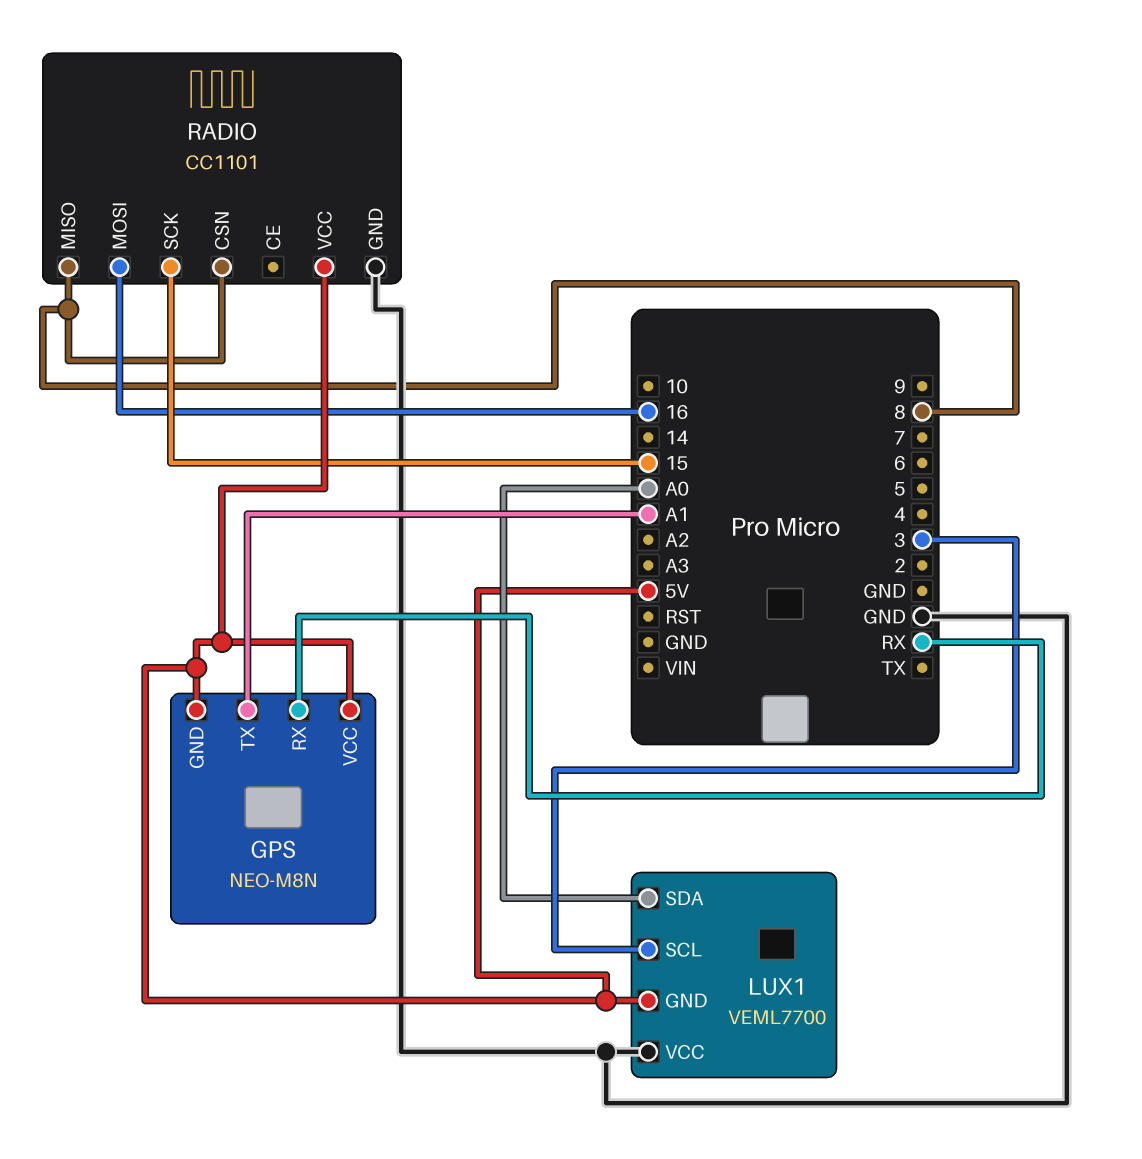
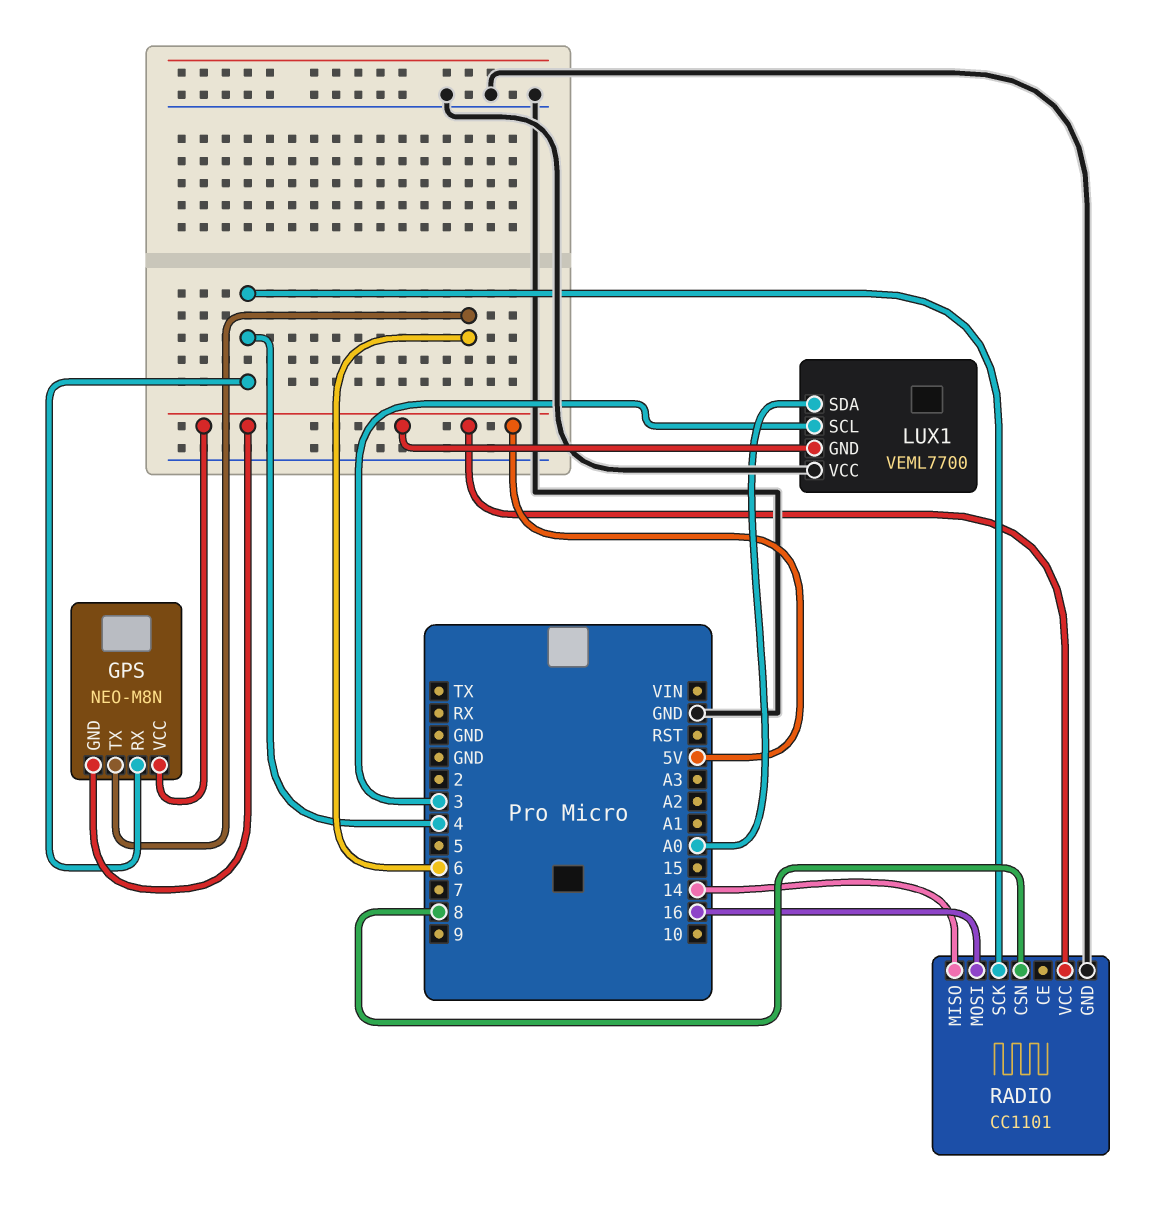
GPS pin RX: RX -> 4
GPS pin TX: A1 -> 6
RADIO pin MISO: 8 -> 14
RADIO pin SCK: 15 -> 4

